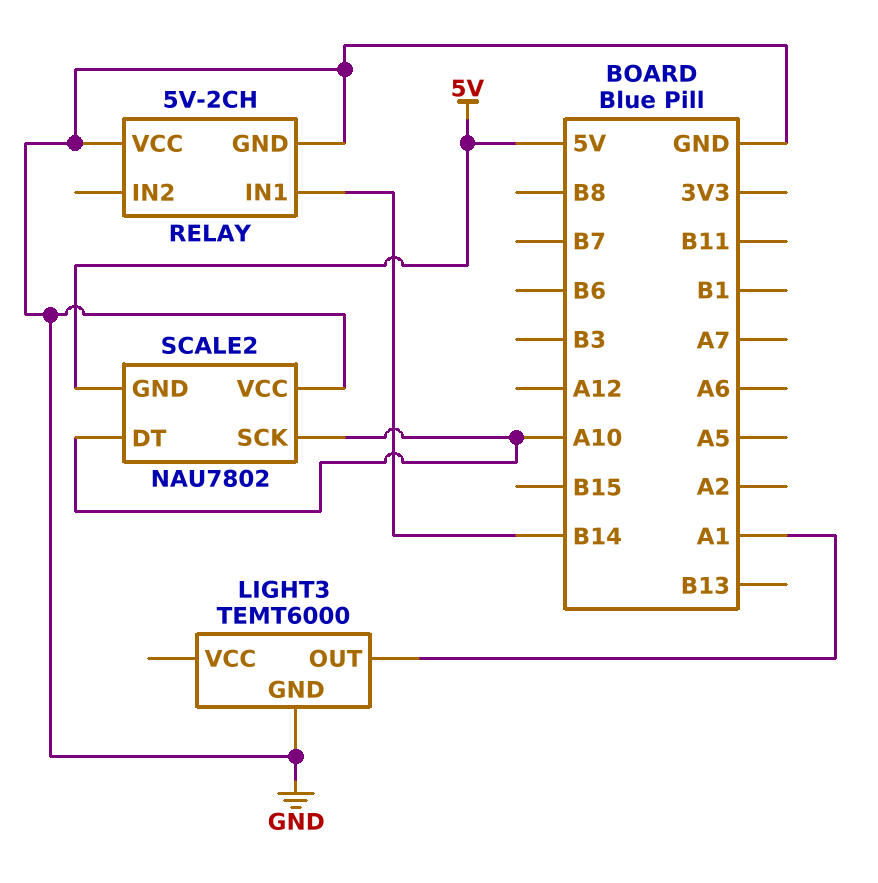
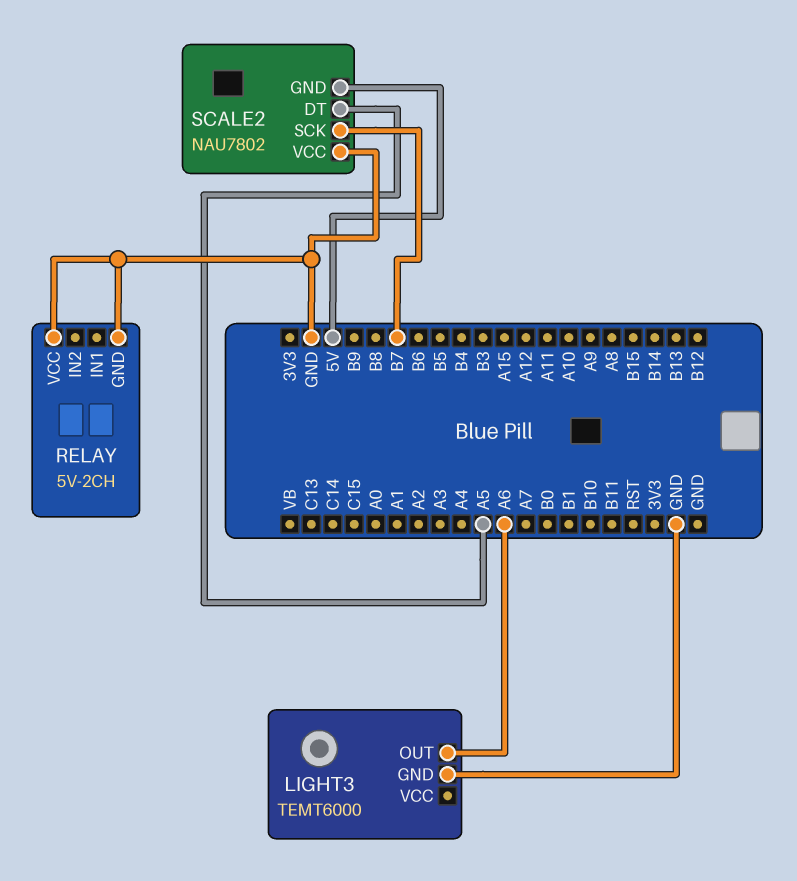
LIGHT3 pin OUT: A1 -> A6
RELAY pin IN1: B14 -> none
SCALE2 pin DT: A10 -> A5
SCALE2 pin SCK: A10 -> B7

